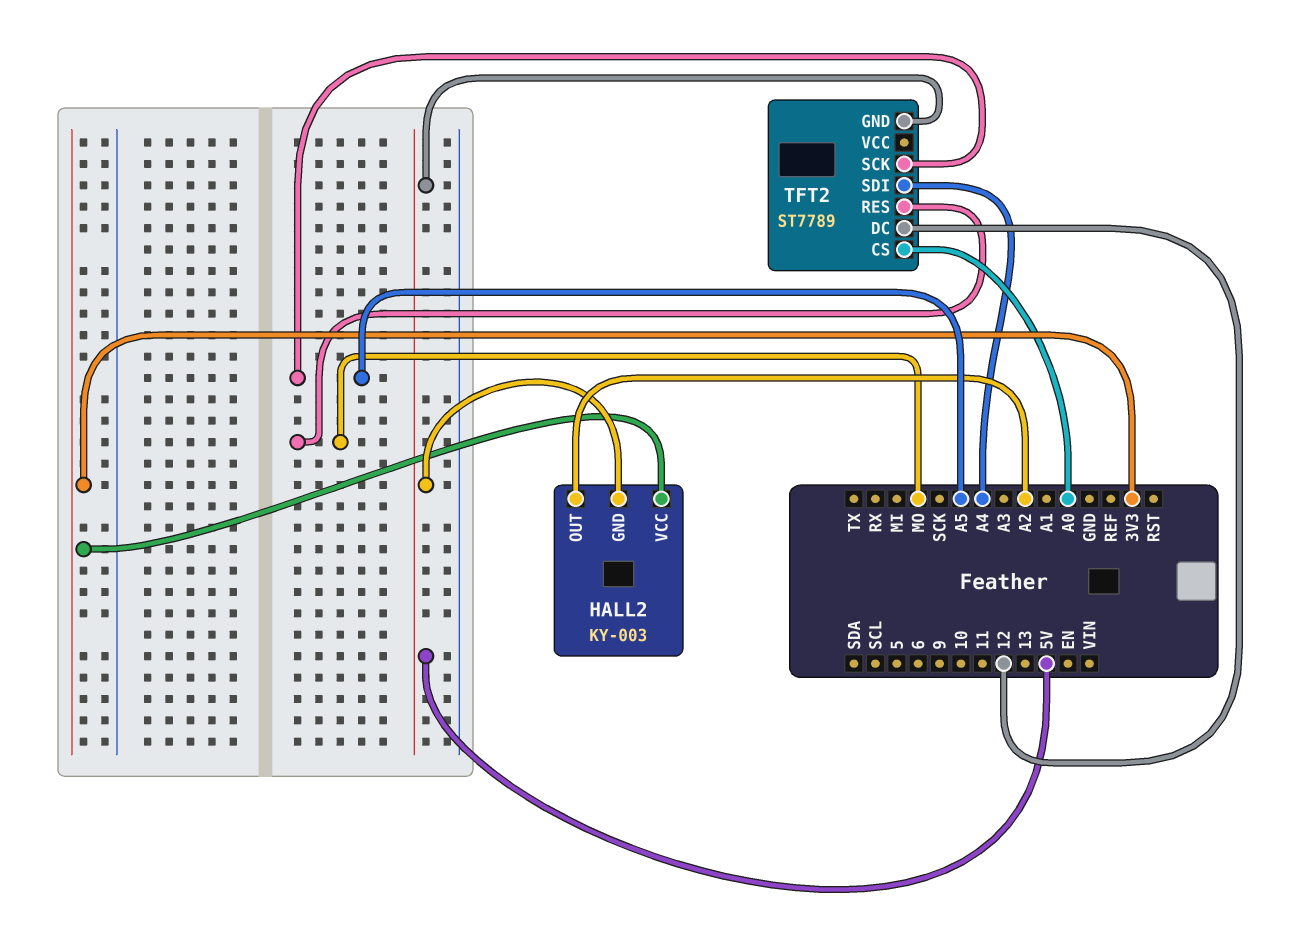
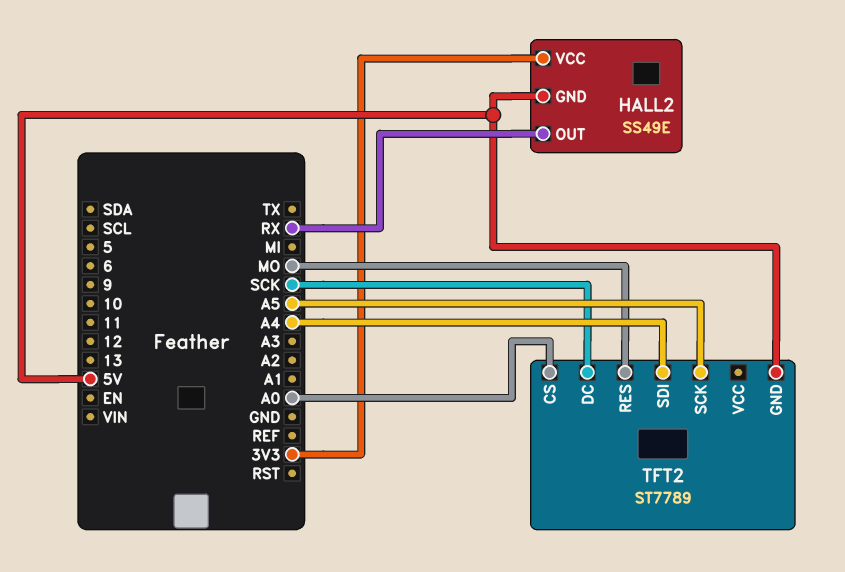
HALL2: KY-003 -> SS49E
HALL2 pin OUT: A2 -> RX
TFT2 pin DC: 12 -> SCK

